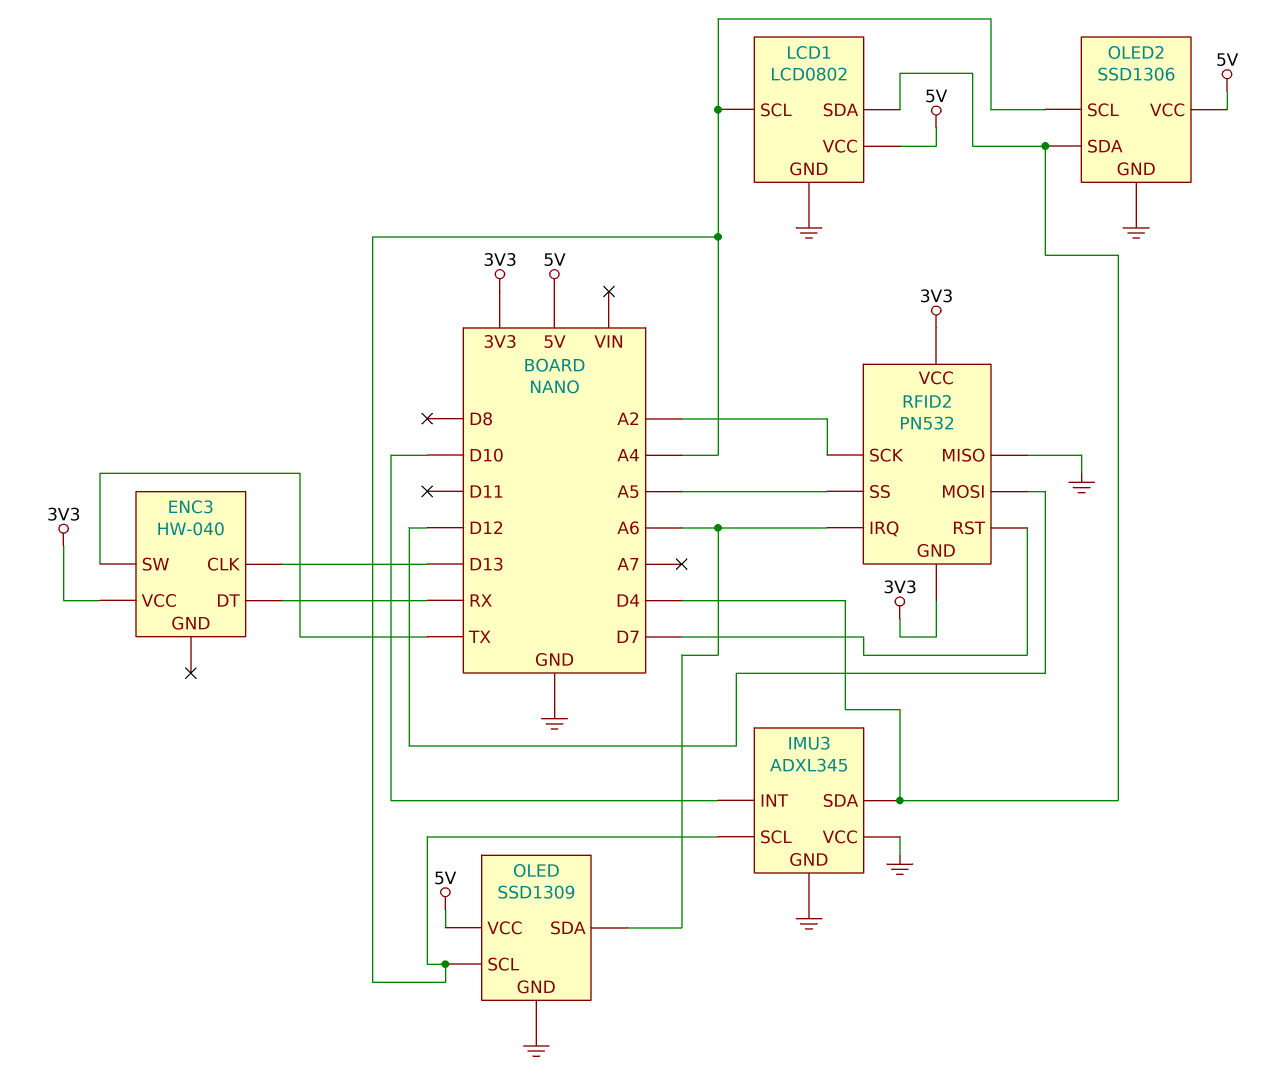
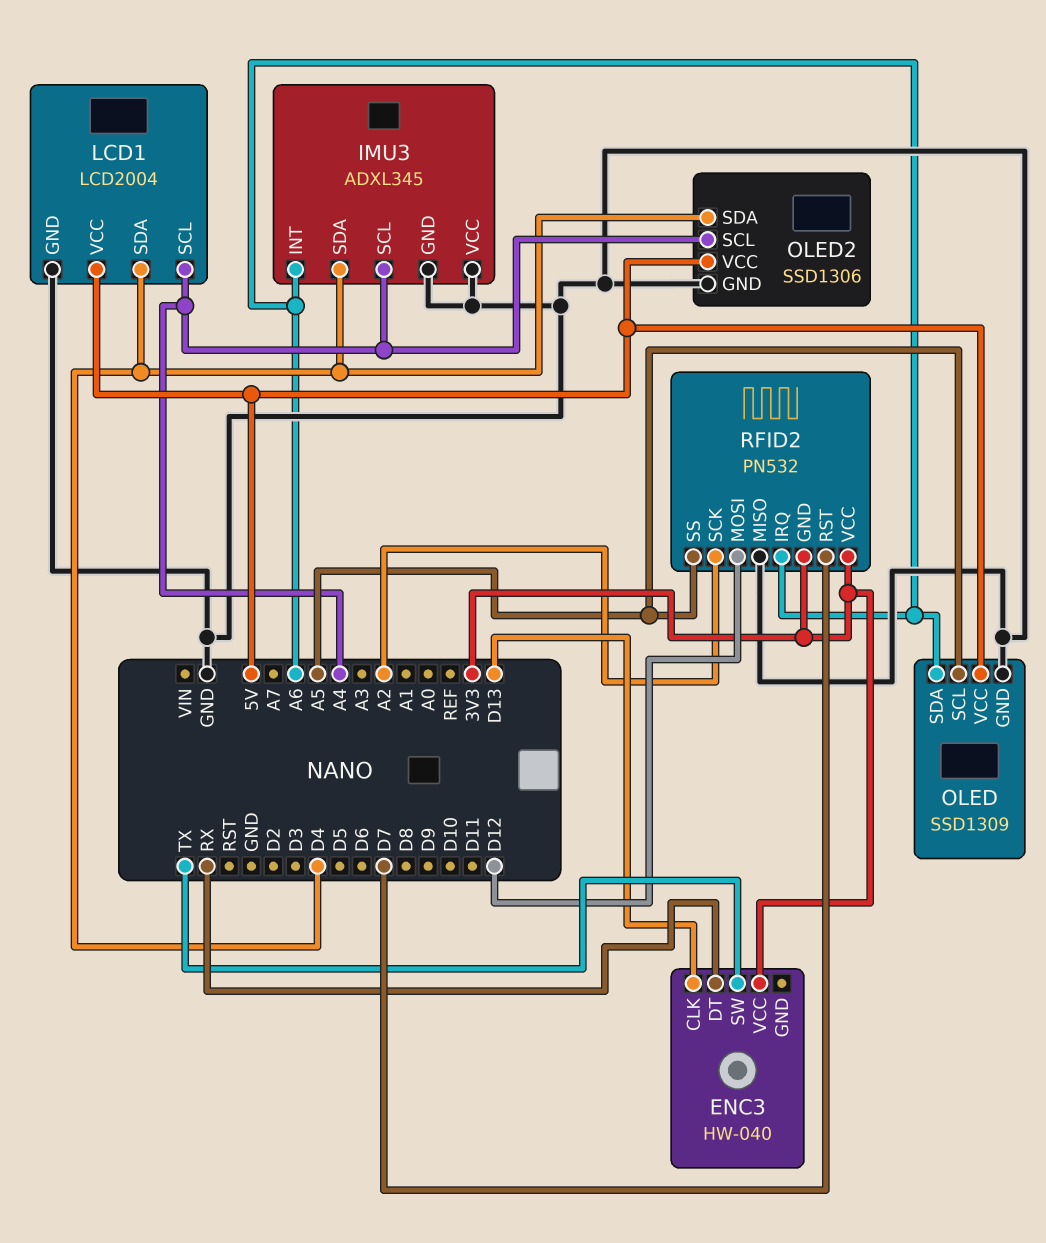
IMU3 pin INT: D10 -> A6
LCD1: LCD0802 -> LCD2004
OLED pin SCL: A4 -> A5

